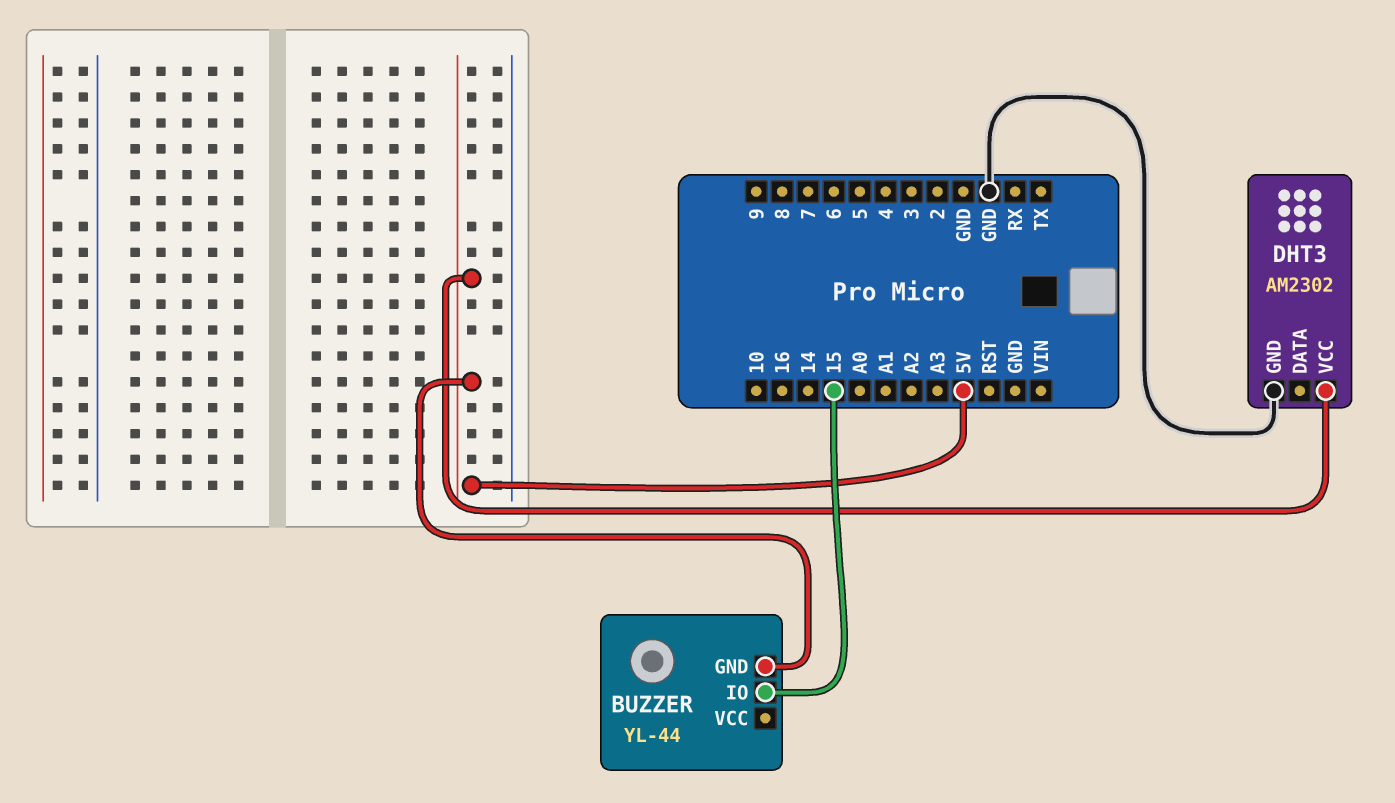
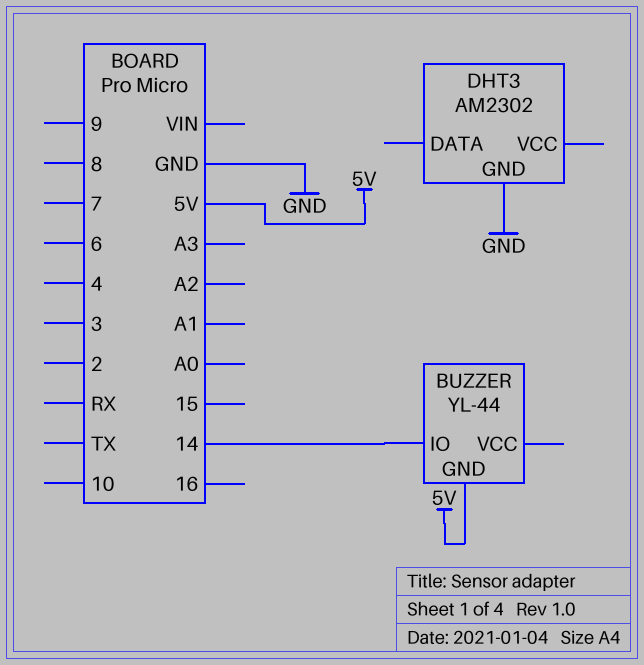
BUZZER pin IO: 15 -> 14
DHT3 pin VCC: 5V -> none

